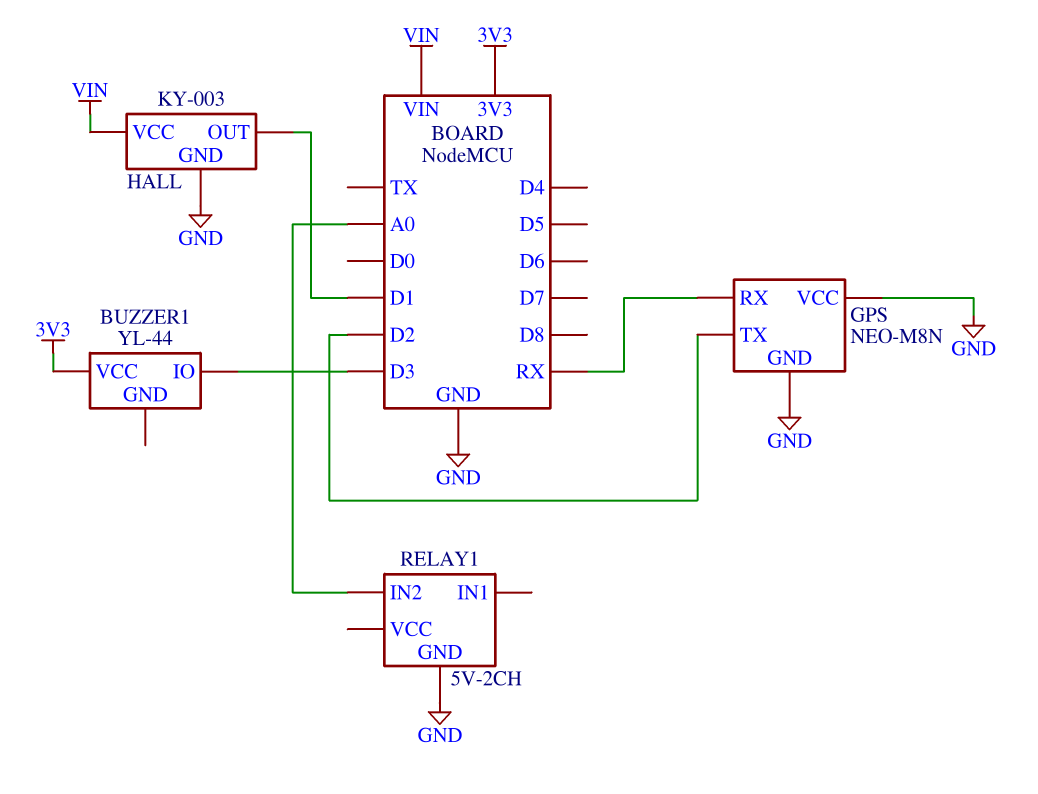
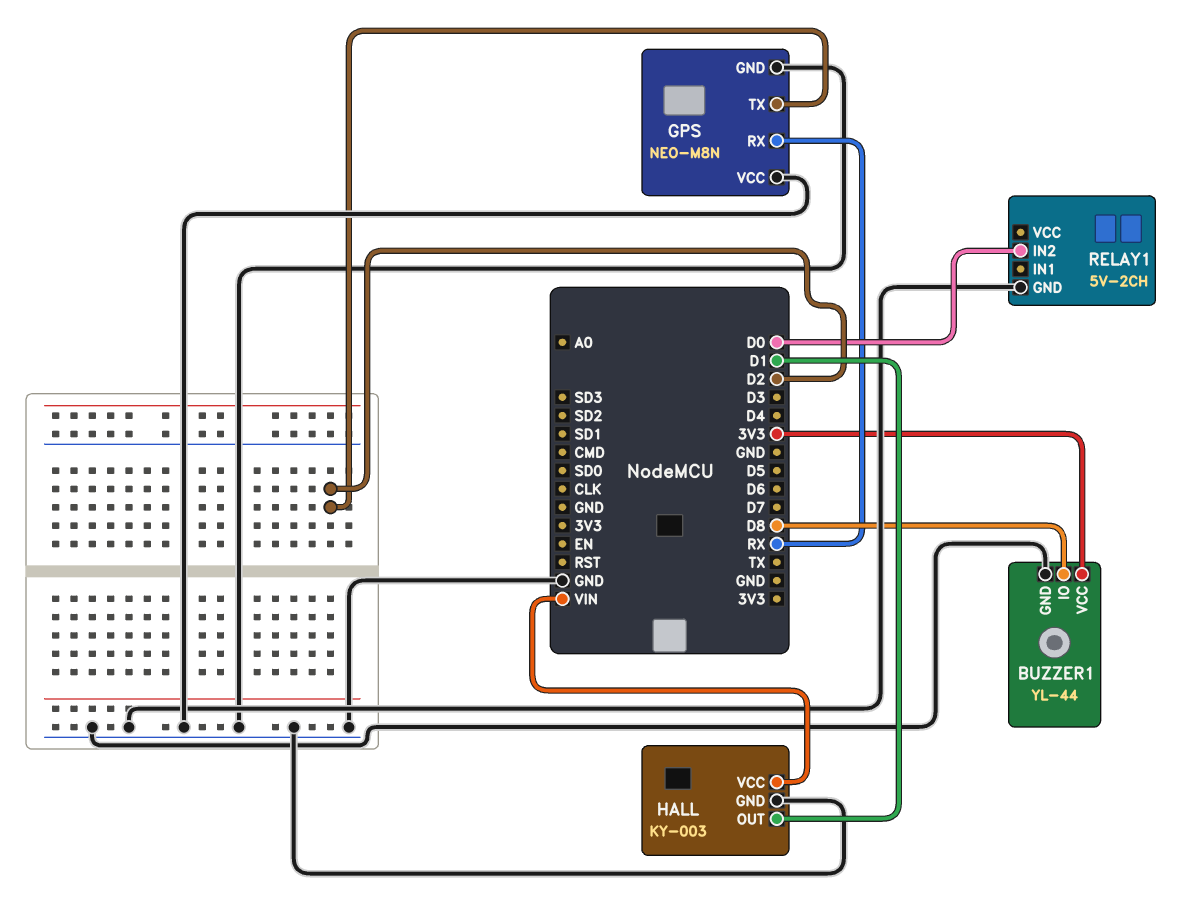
BUZZER1 pin GND: none -> GND
BUZZER1 pin IO: D3 -> D8
RELAY1 pin IN2: A0 -> D0

